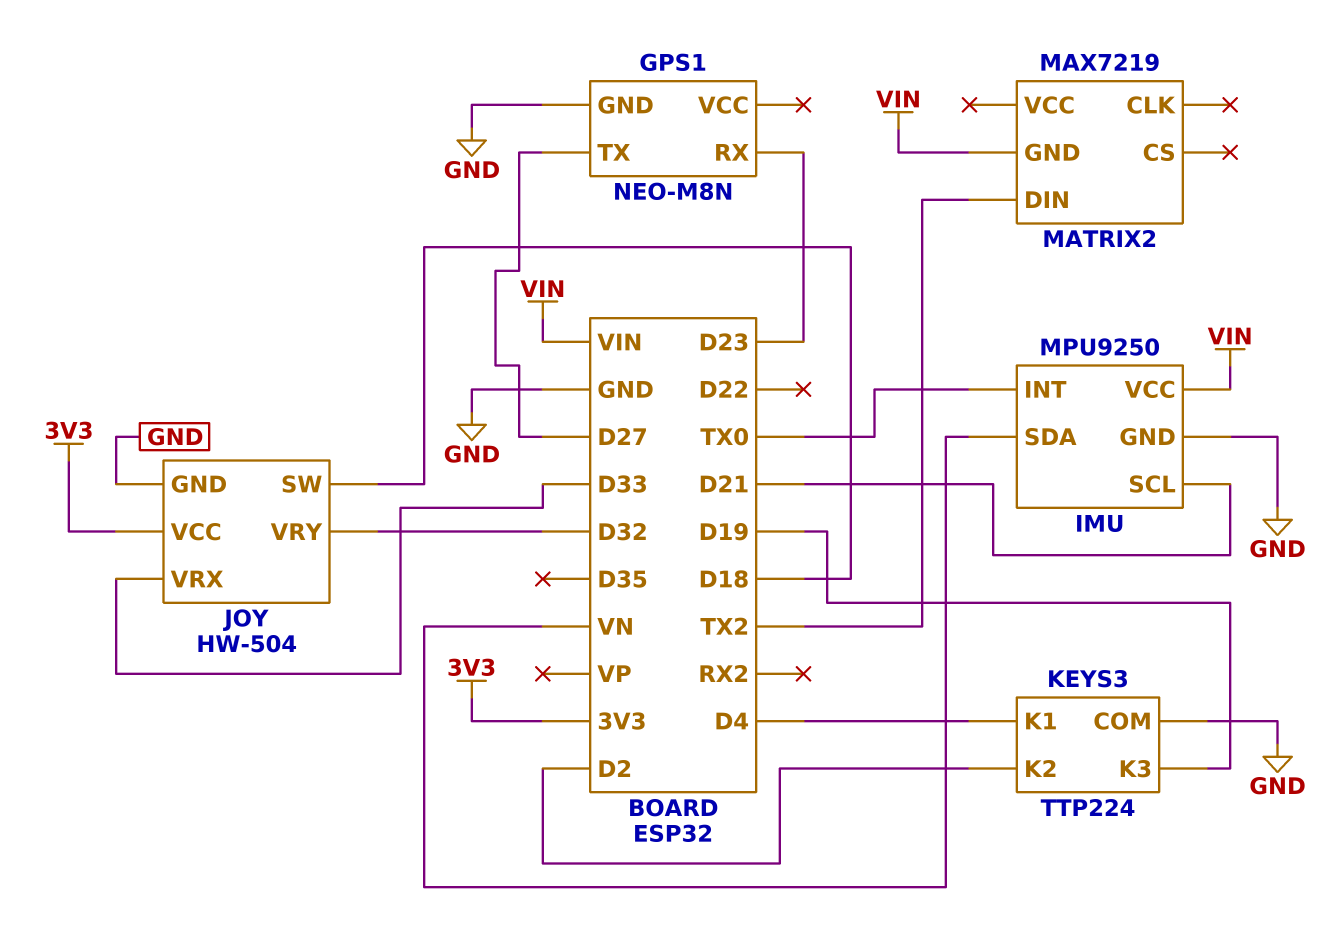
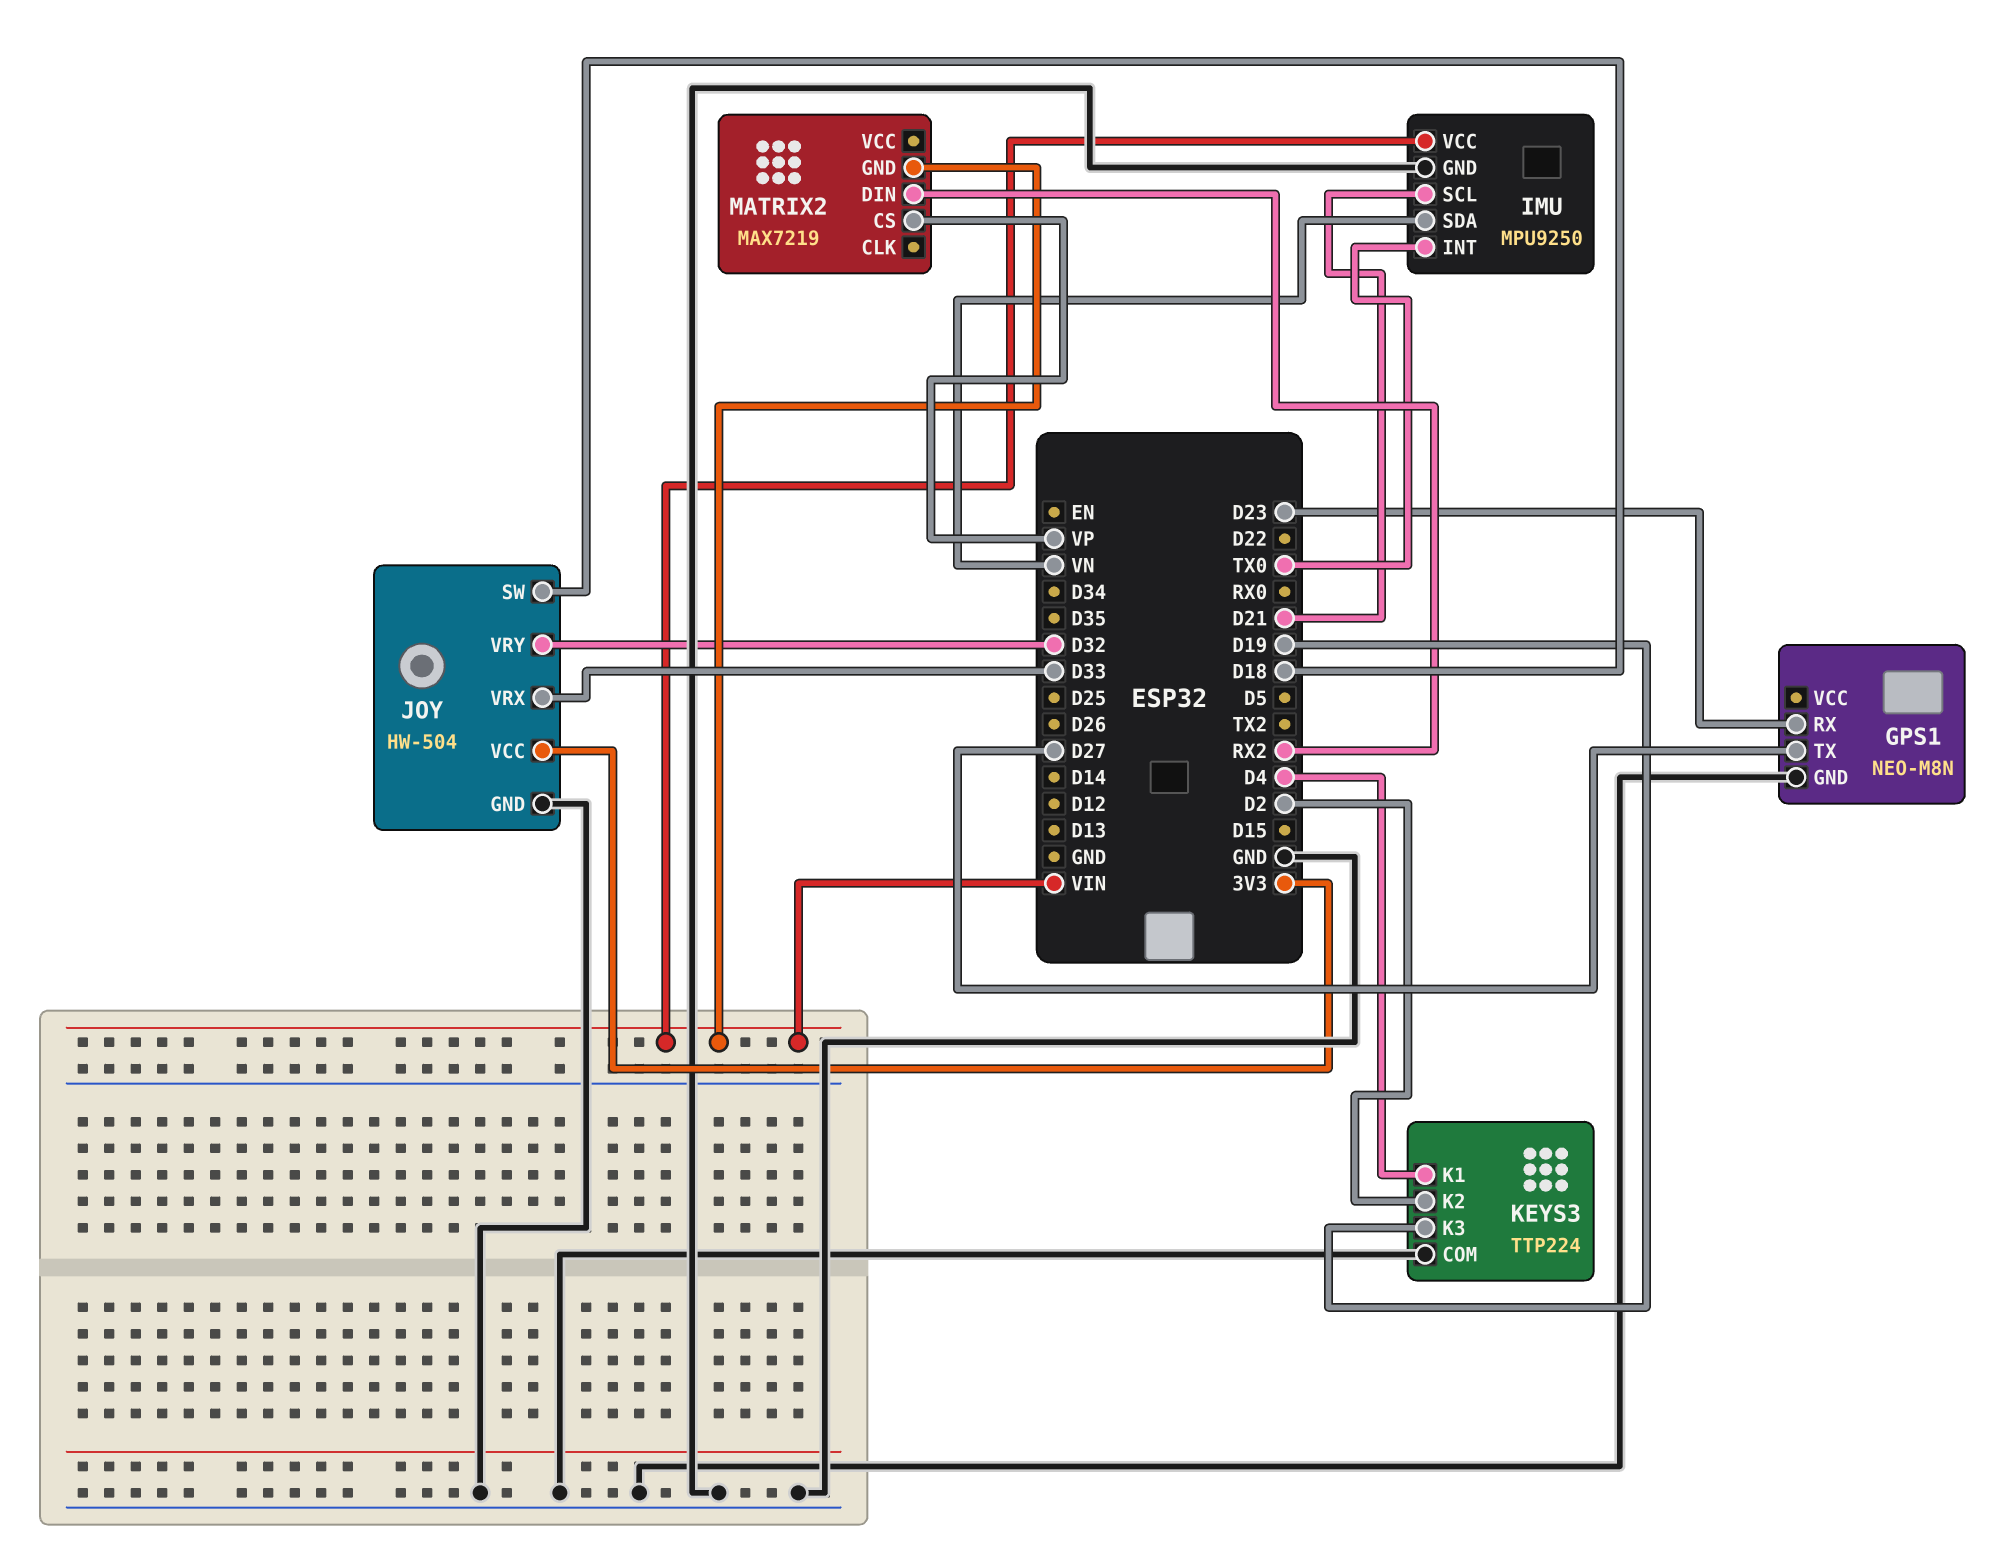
MATRIX2 pin CS: none -> VP
MATRIX2 pin DIN: TX2 -> RX2

